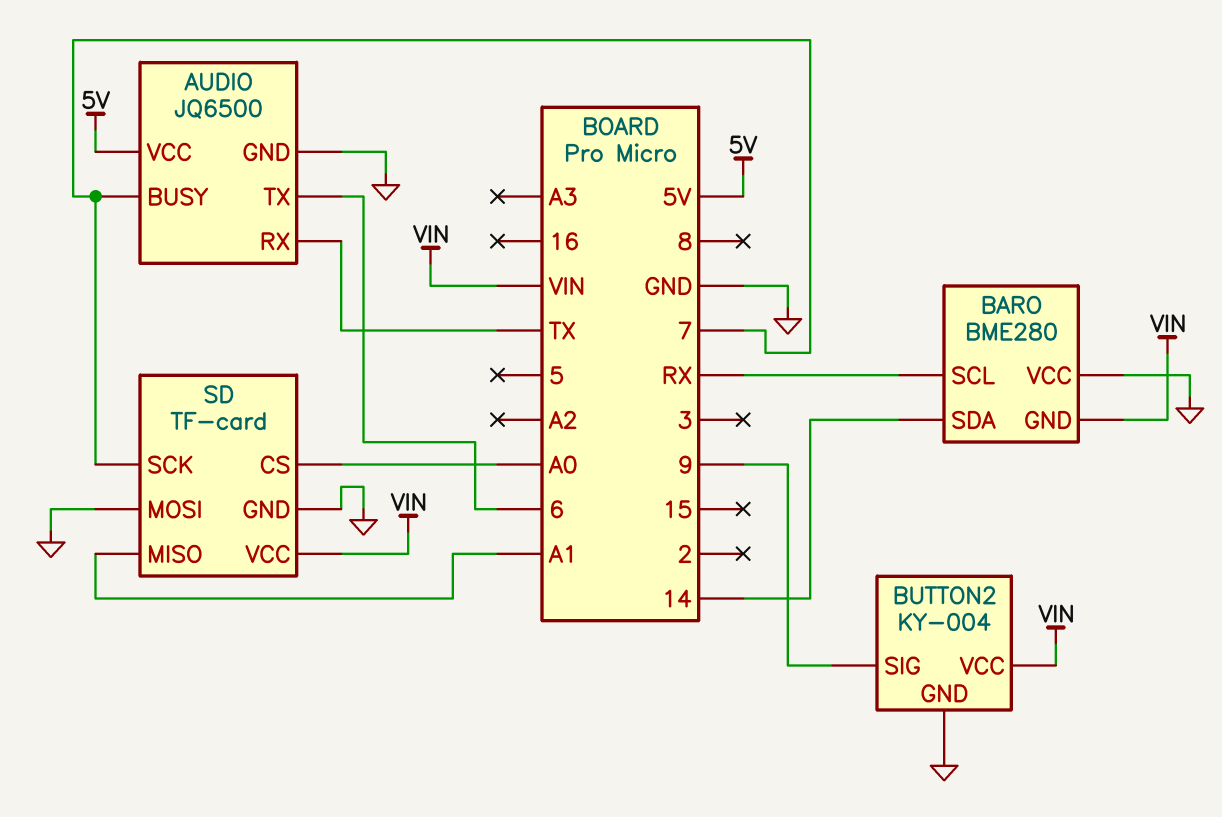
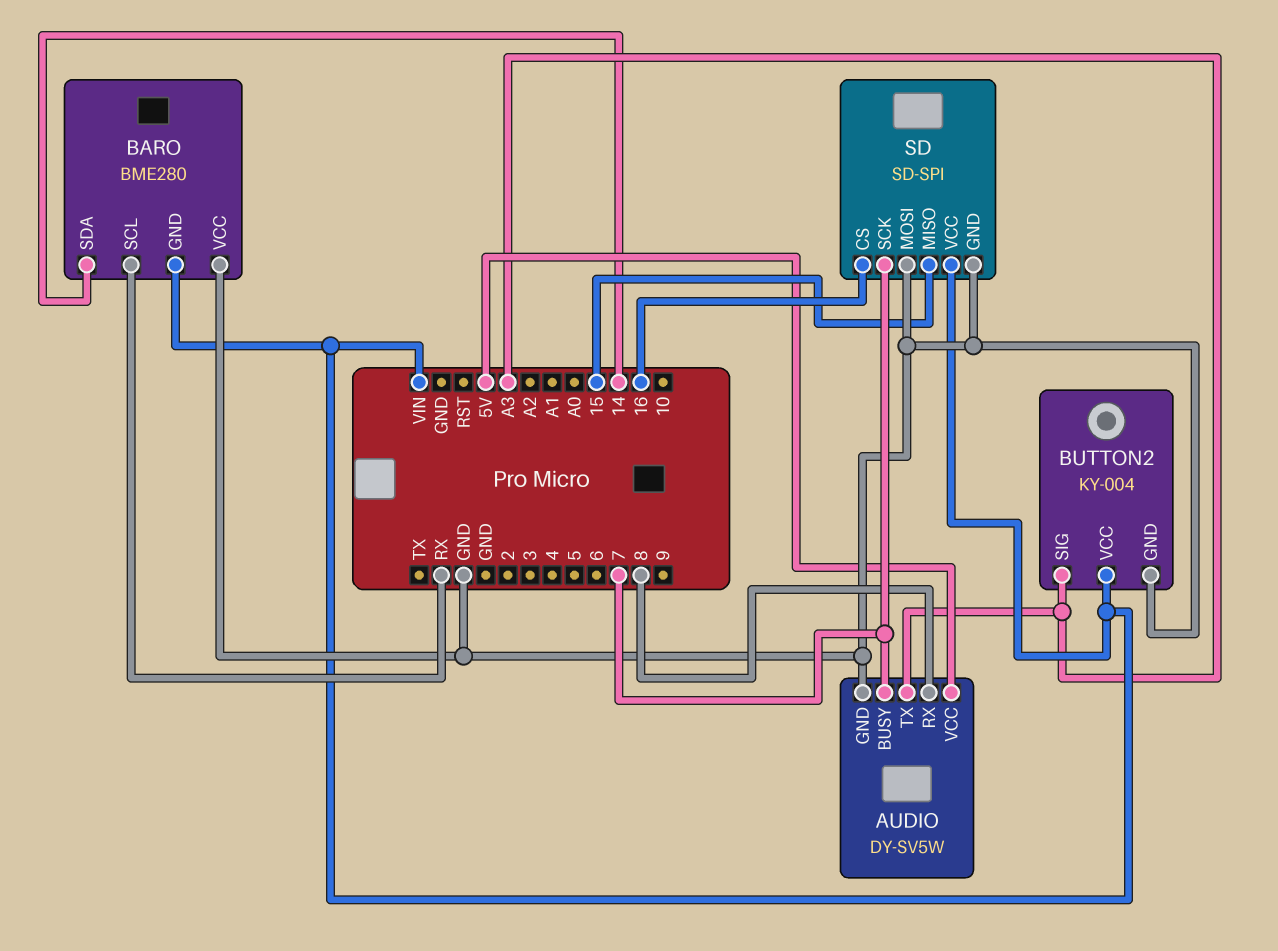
AUDIO: JQ6500 -> DY-SV5W
AUDIO pin RX: TX -> 8
AUDIO pin TX: 6 -> A3
BUTTON2 pin SIG: 9 -> A3
SD: TF-card -> SD-SPI
SD pin CS: A0 -> 16
SD pin MISO: A1 -> 15

